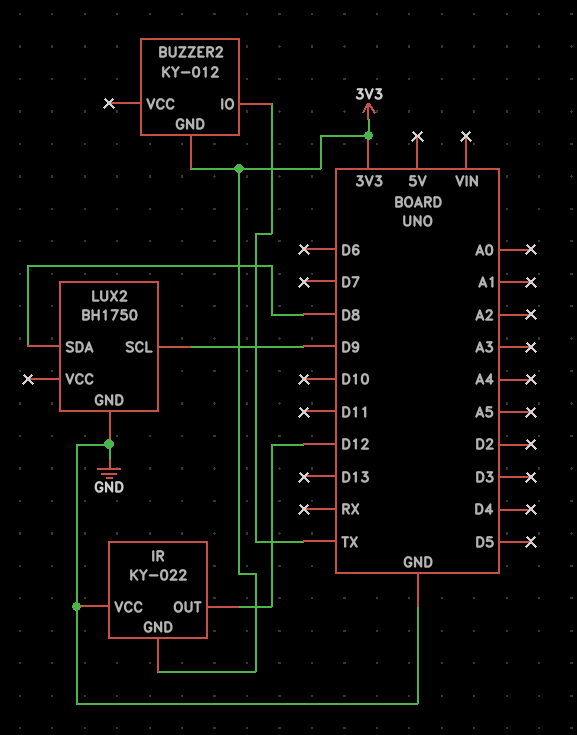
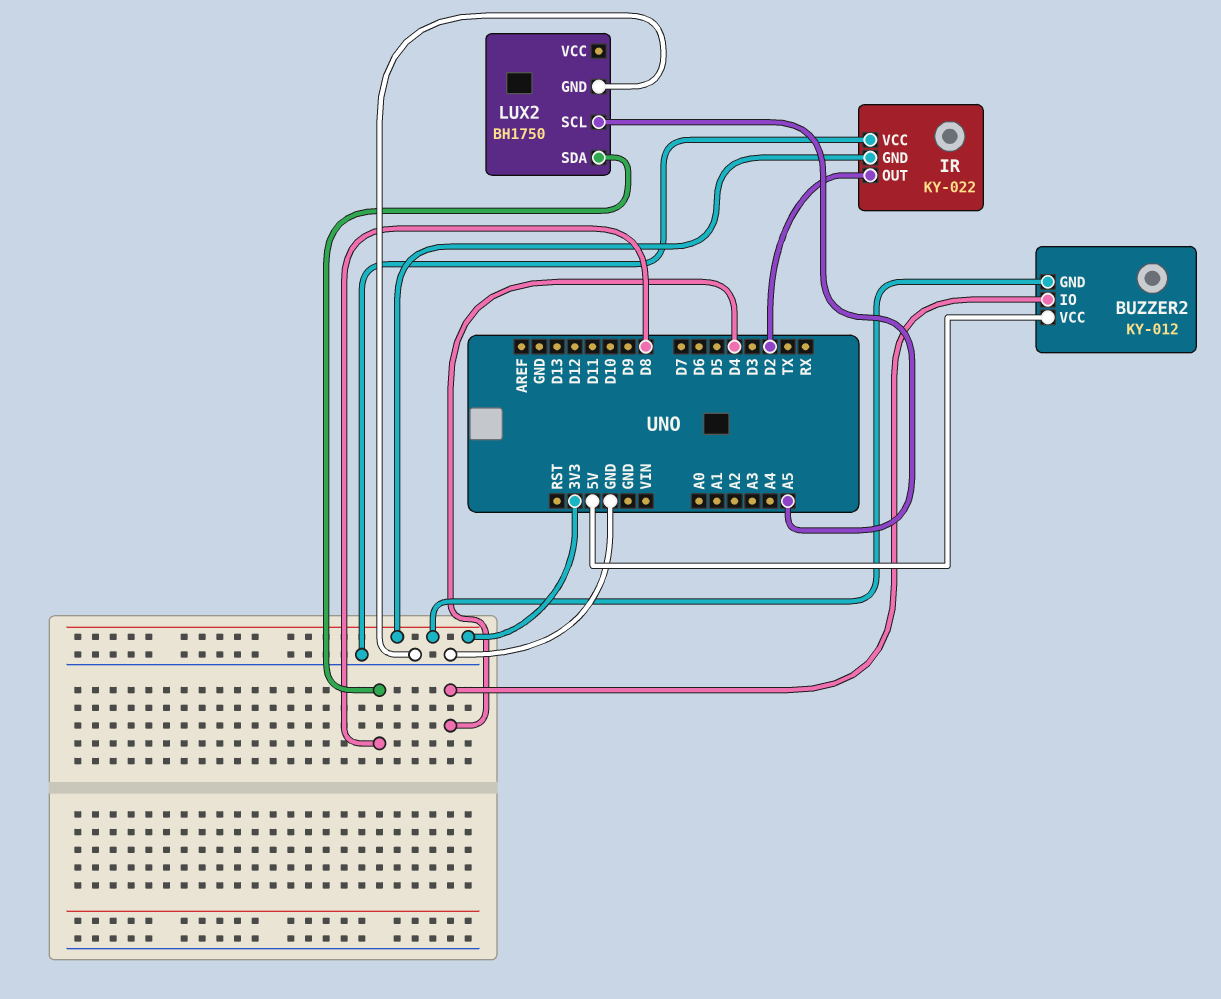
BUZZER2 pin IO: TX -> D4
BUZZER2 pin VCC: none -> 5V
IR pin OUT: D12 -> D2
LUX2 pin SCL: D9 -> A5

